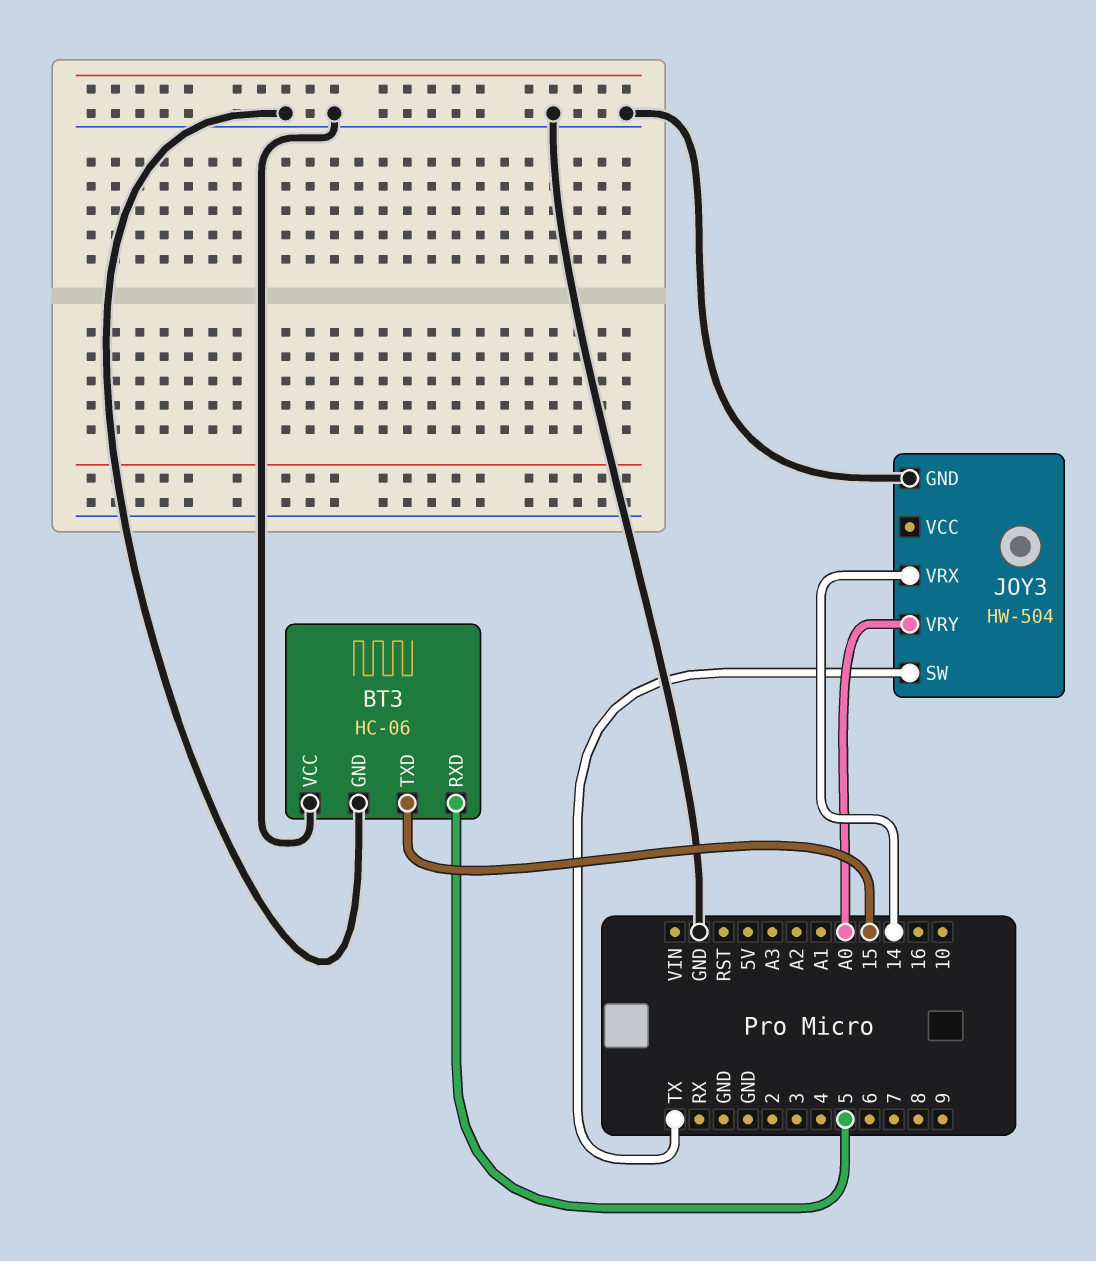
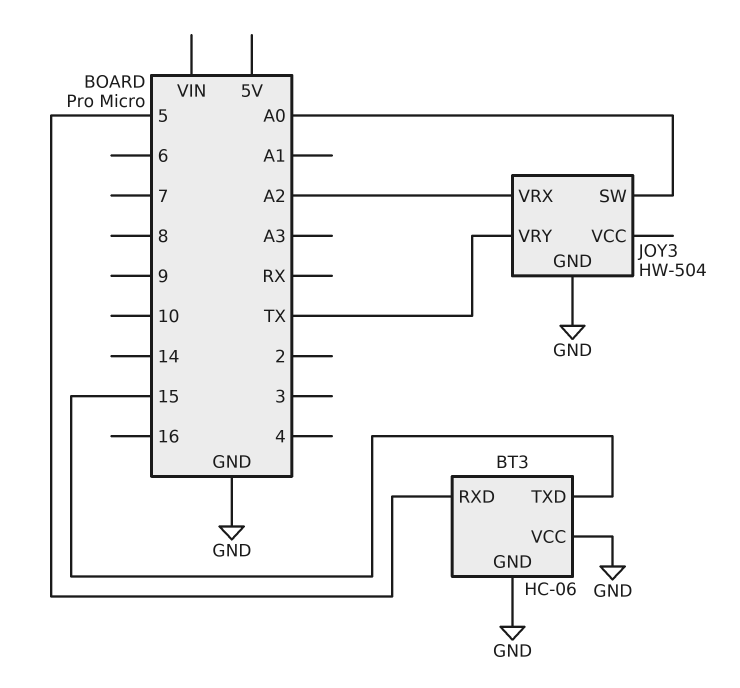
JOY3 pin SW: TX -> A0
JOY3 pin VRX: 14 -> A2
JOY3 pin VRY: A0 -> TX

